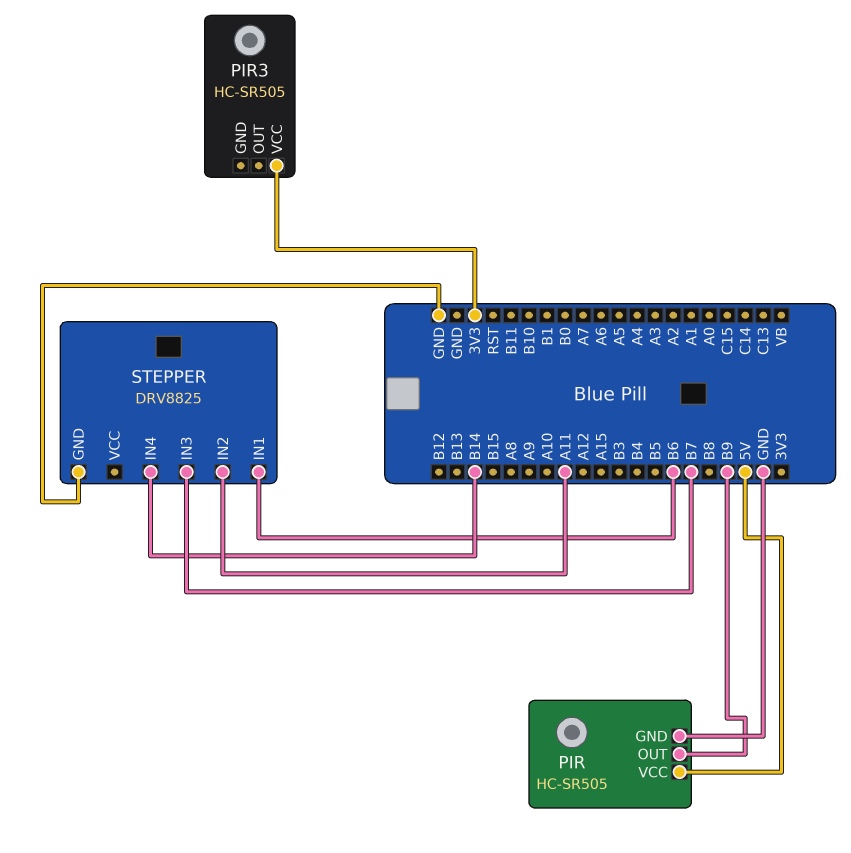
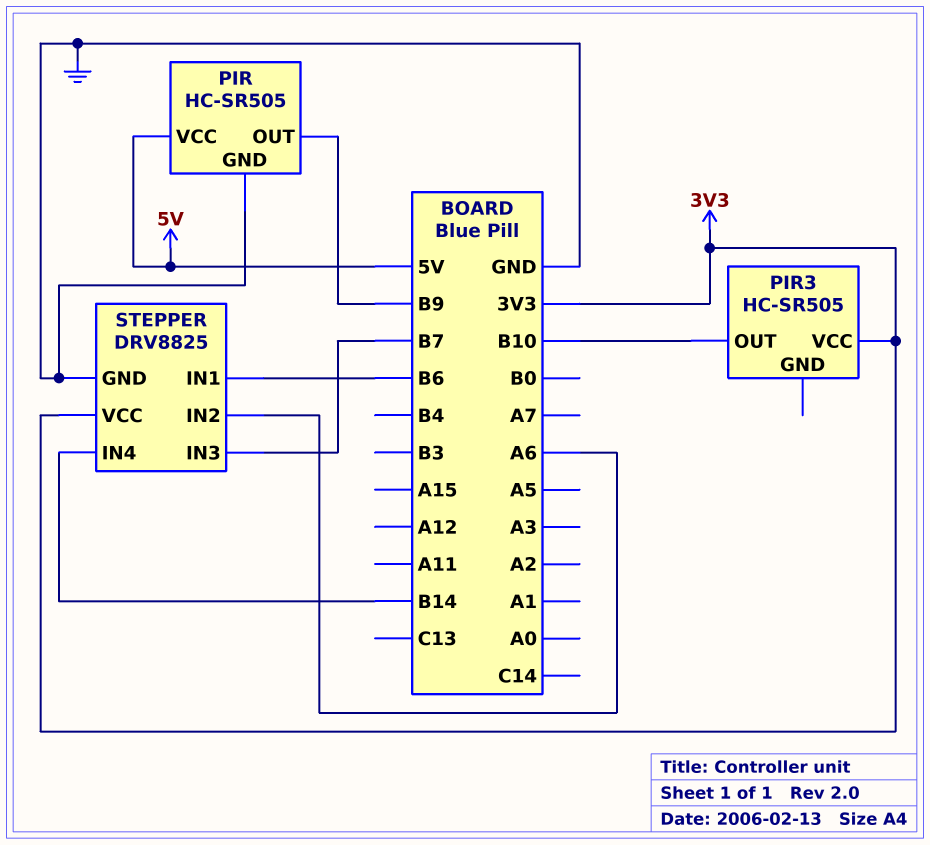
PIR3 pin OUT: none -> B10
STEPPER pin IN2: A11 -> A6
STEPPER pin VCC: none -> 3V3

